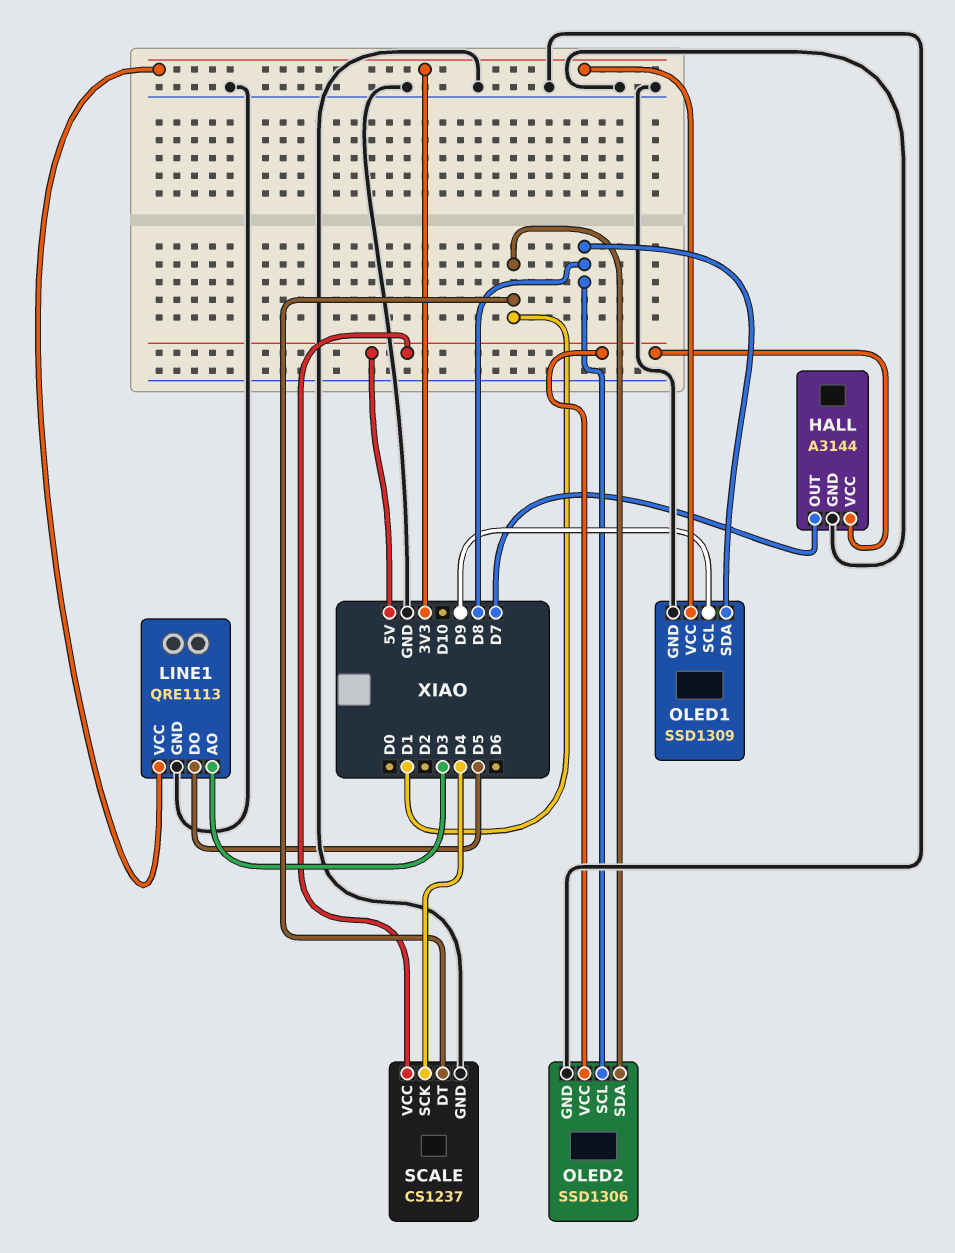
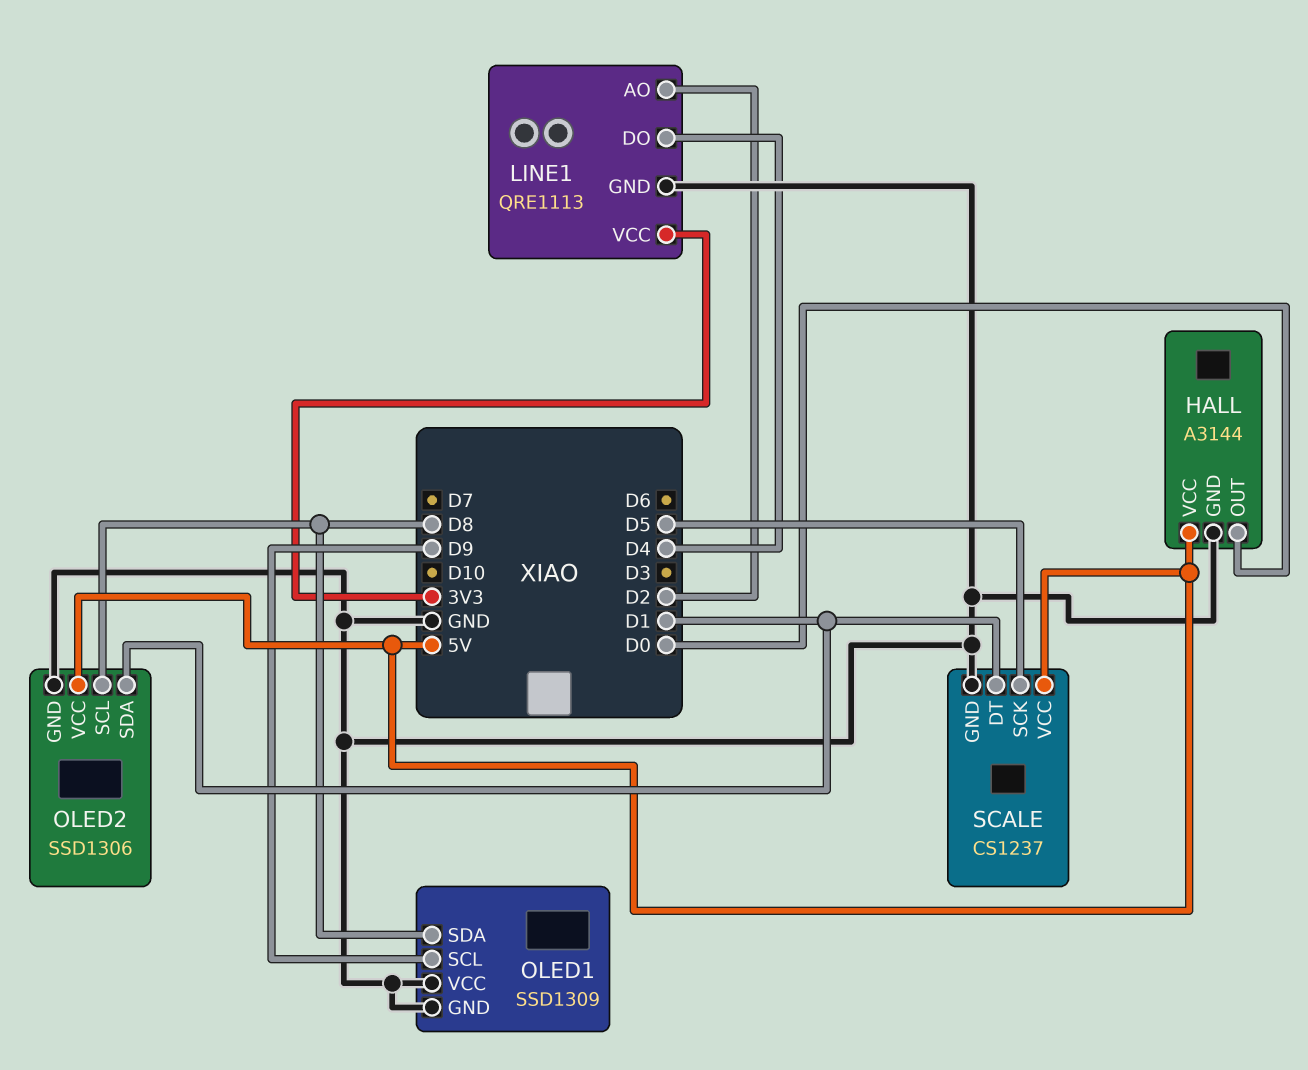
HALL pin OUT: D7 -> D0
LINE1 pin AO: D3 -> D2
LINE1 pin DO: D5 -> D4
OLED1 pin VCC: 3V3 -> GND
SCALE pin SCK: D4 -> D5

